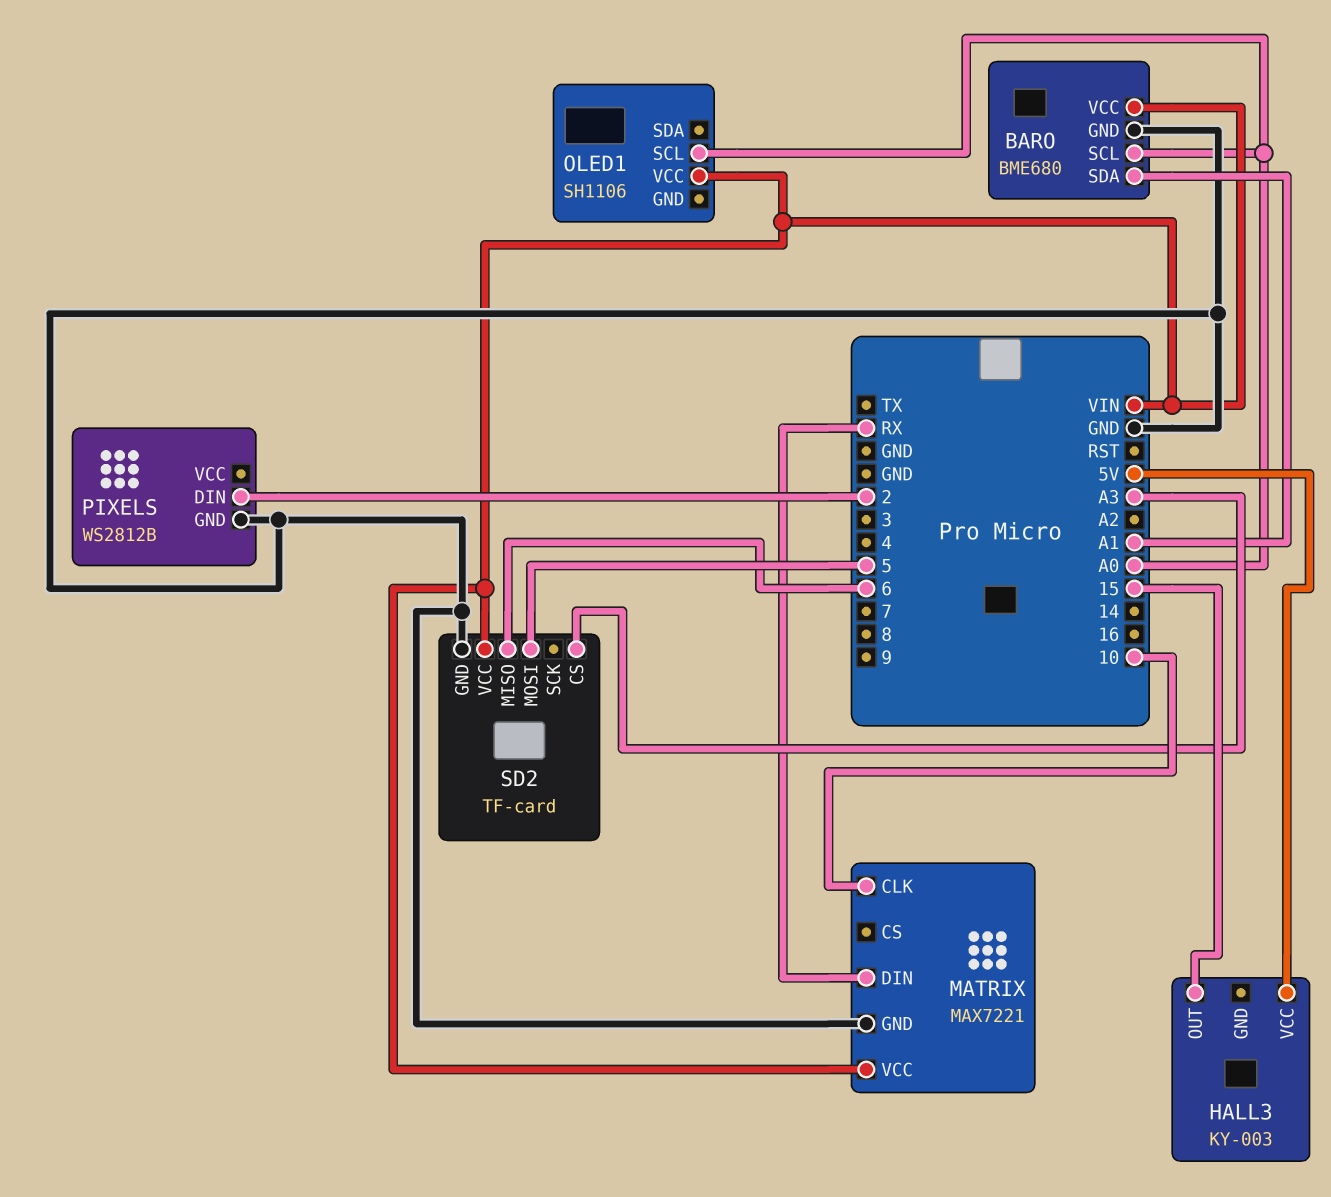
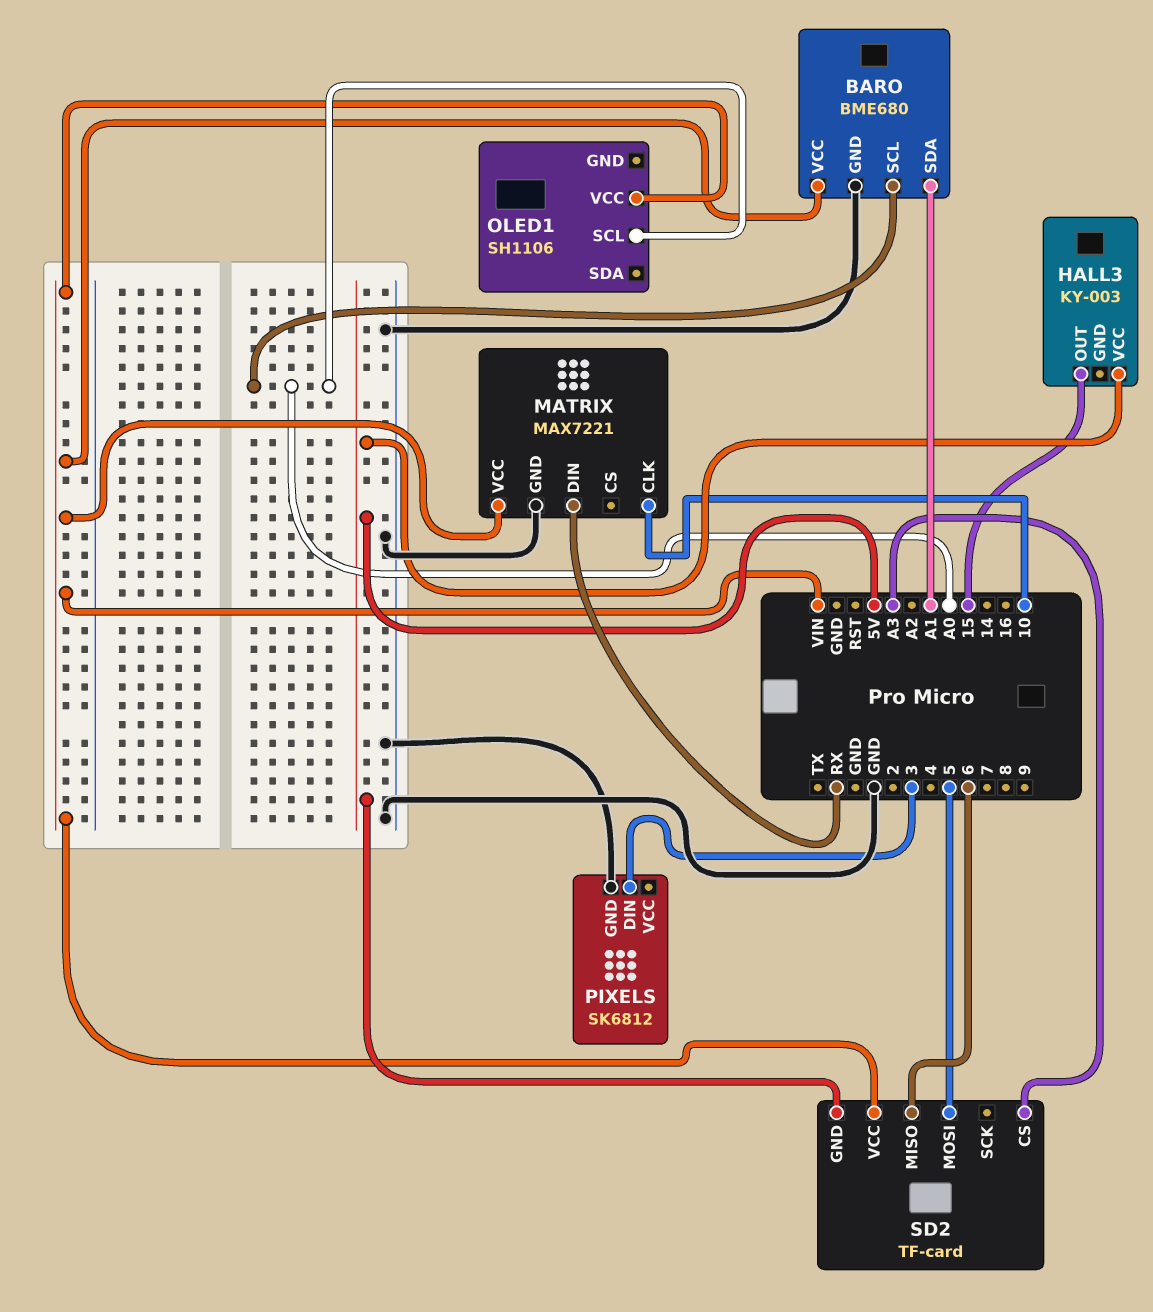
PIXELS: WS2812B -> SK6812
PIXELS pin DIN: 2 -> 3
SD2 pin GND: GND -> 5V

